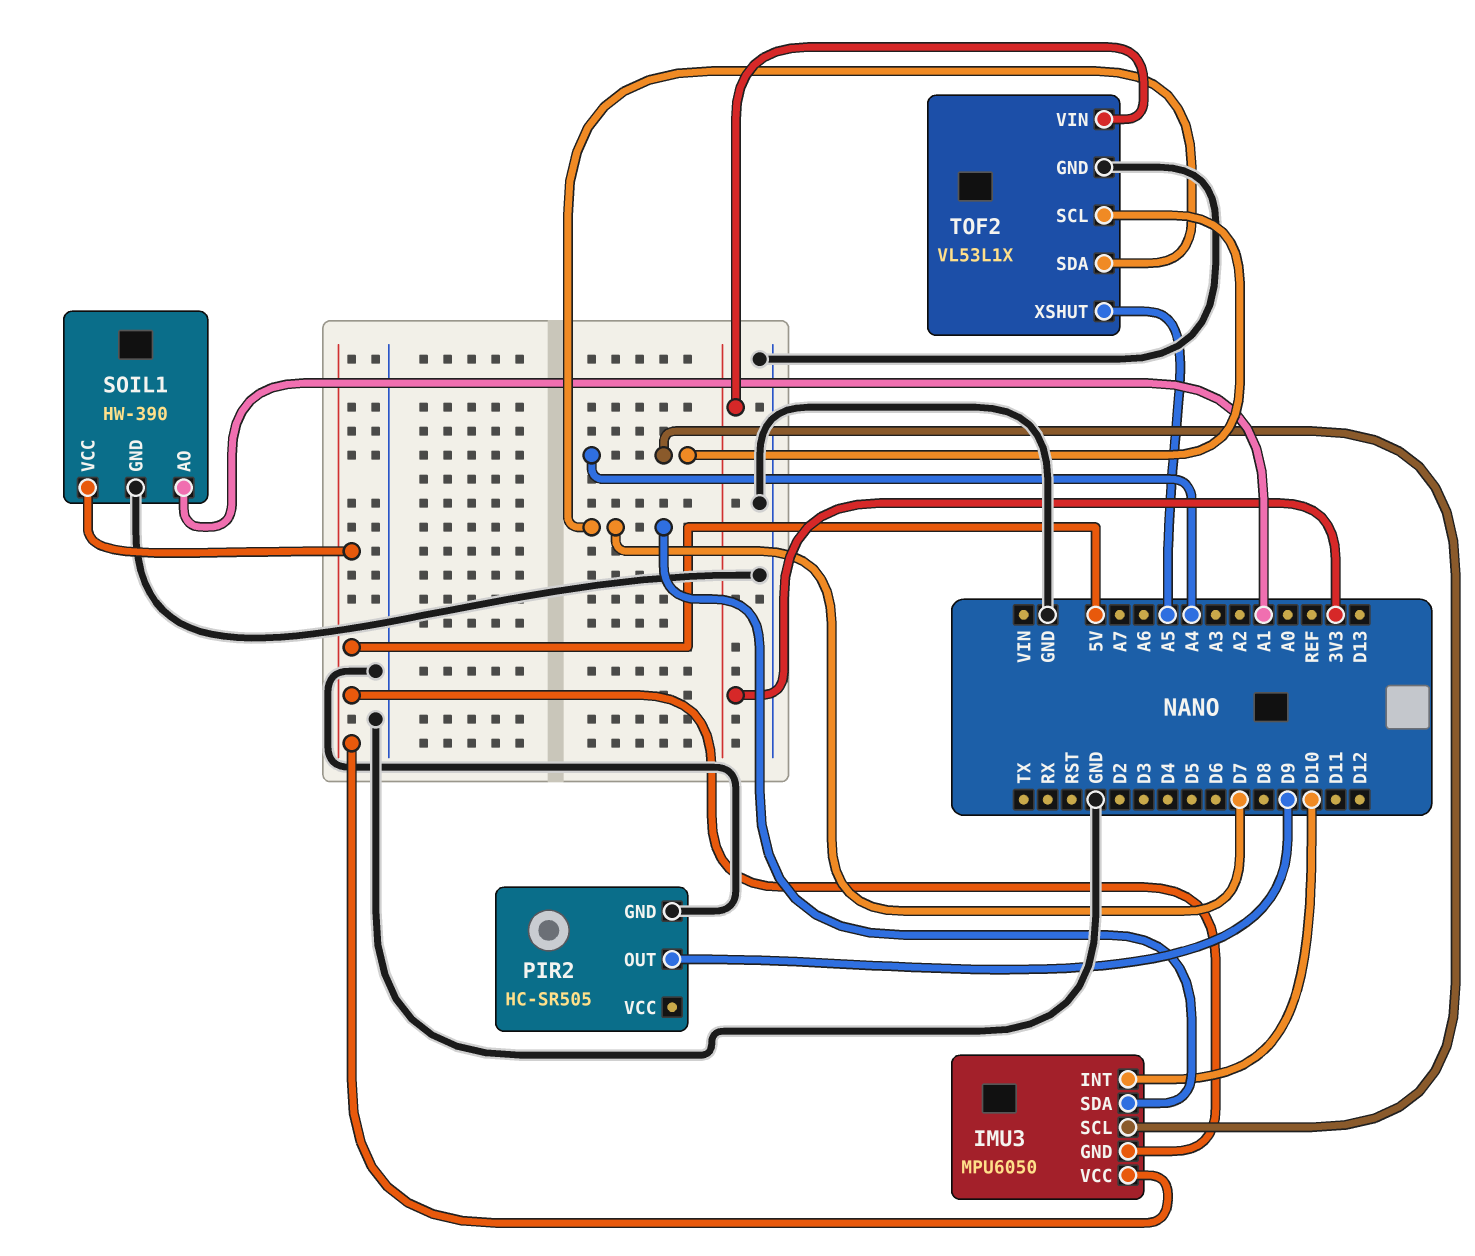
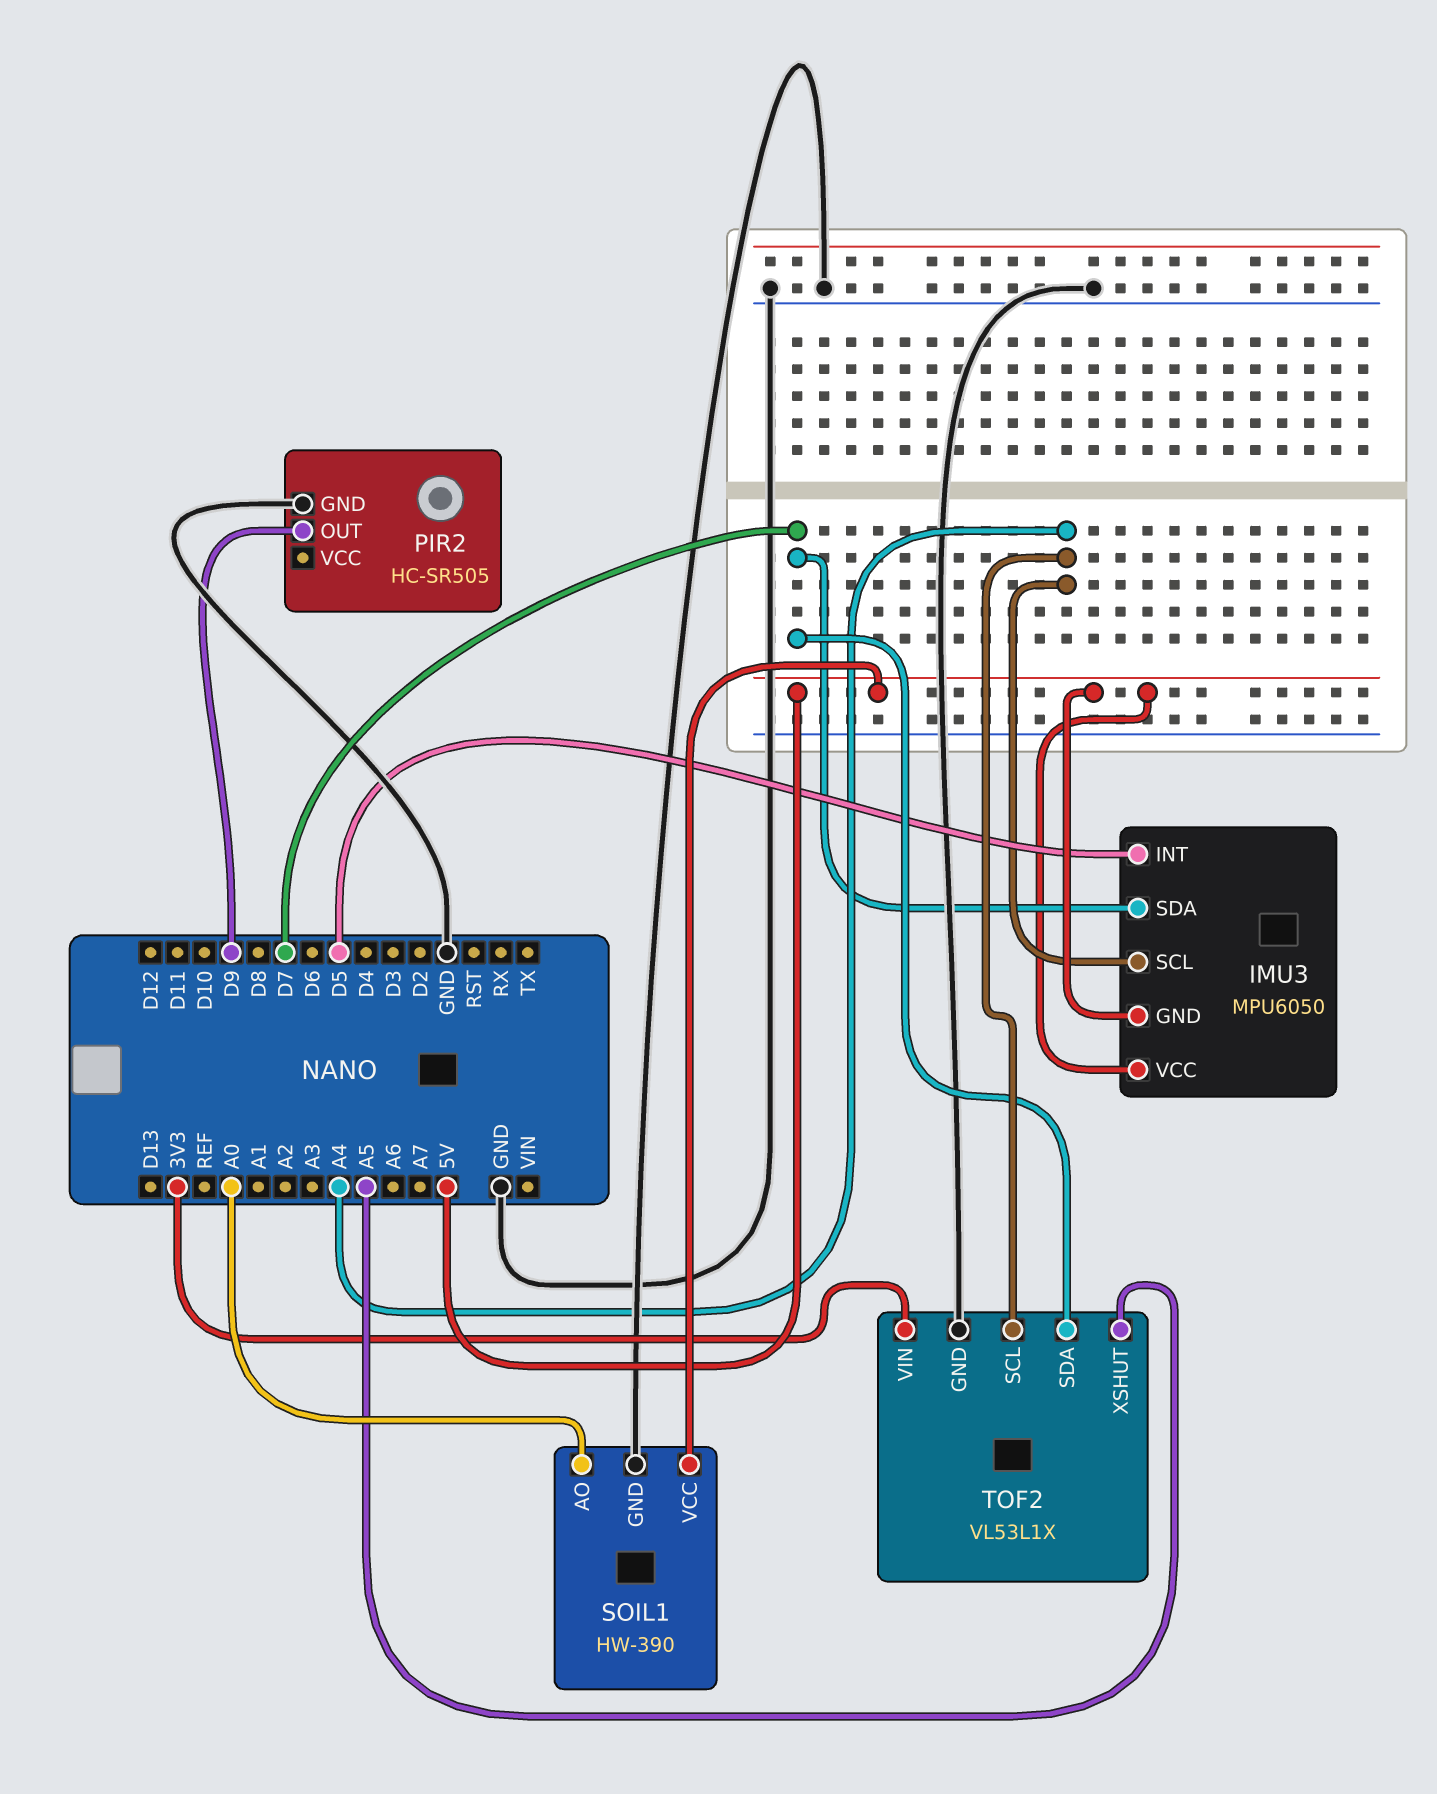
IMU3 pin INT: D10 -> D5
SOIL1 pin AO: A1 -> A0

